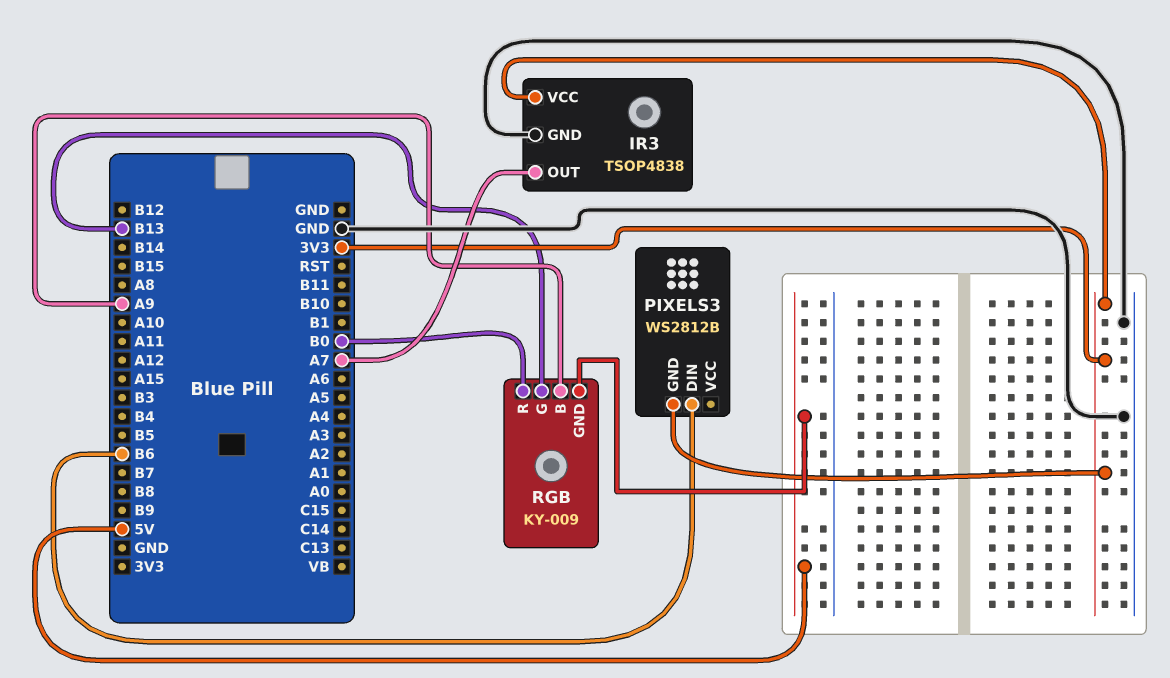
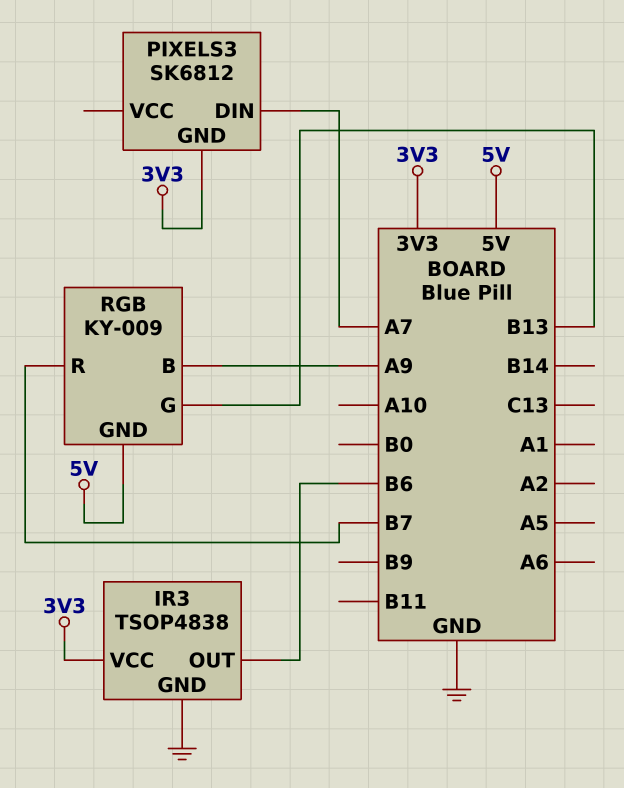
IR3 pin OUT: A7 -> B6
PIXELS3: WS2812B -> SK6812
PIXELS3 pin DIN: B6 -> A7
RGB pin R: B0 -> B7

